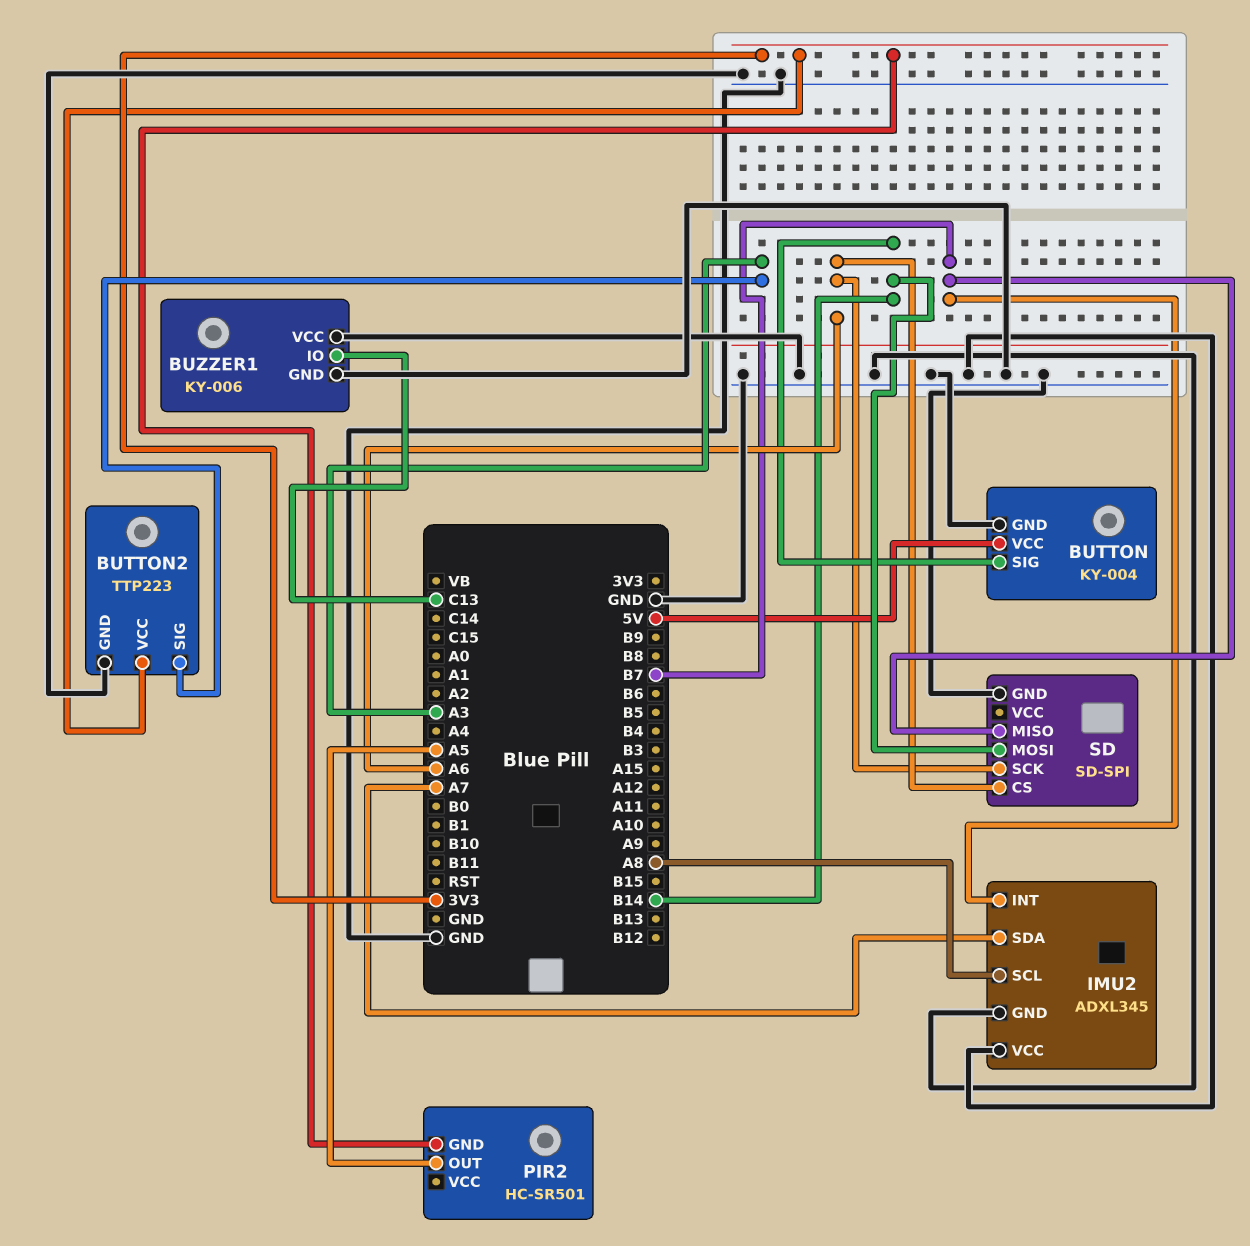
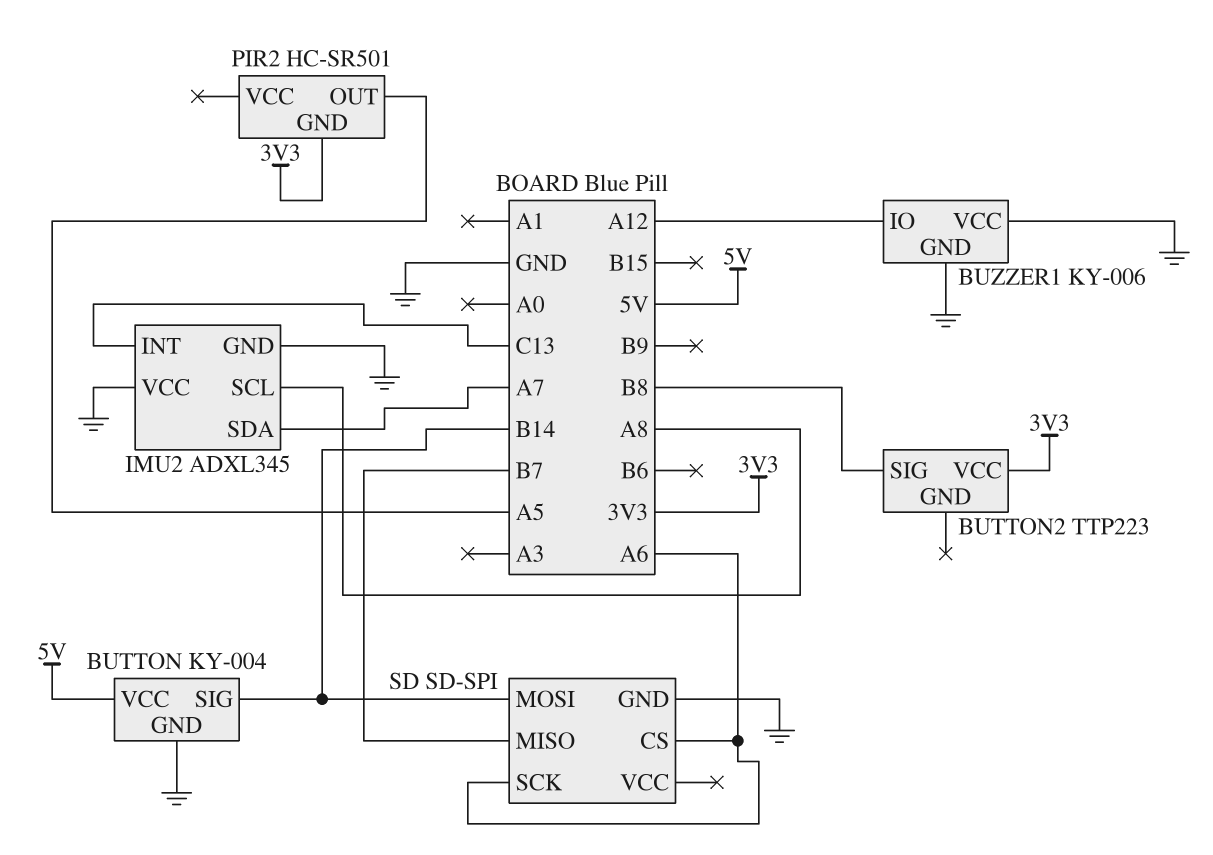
BUTTON2 pin GND: GND -> none
BUTTON2 pin SIG: A3 -> B8
BUZZER1 pin IO: C13 -> A12
IMU2 pin INT: B7 -> C13

